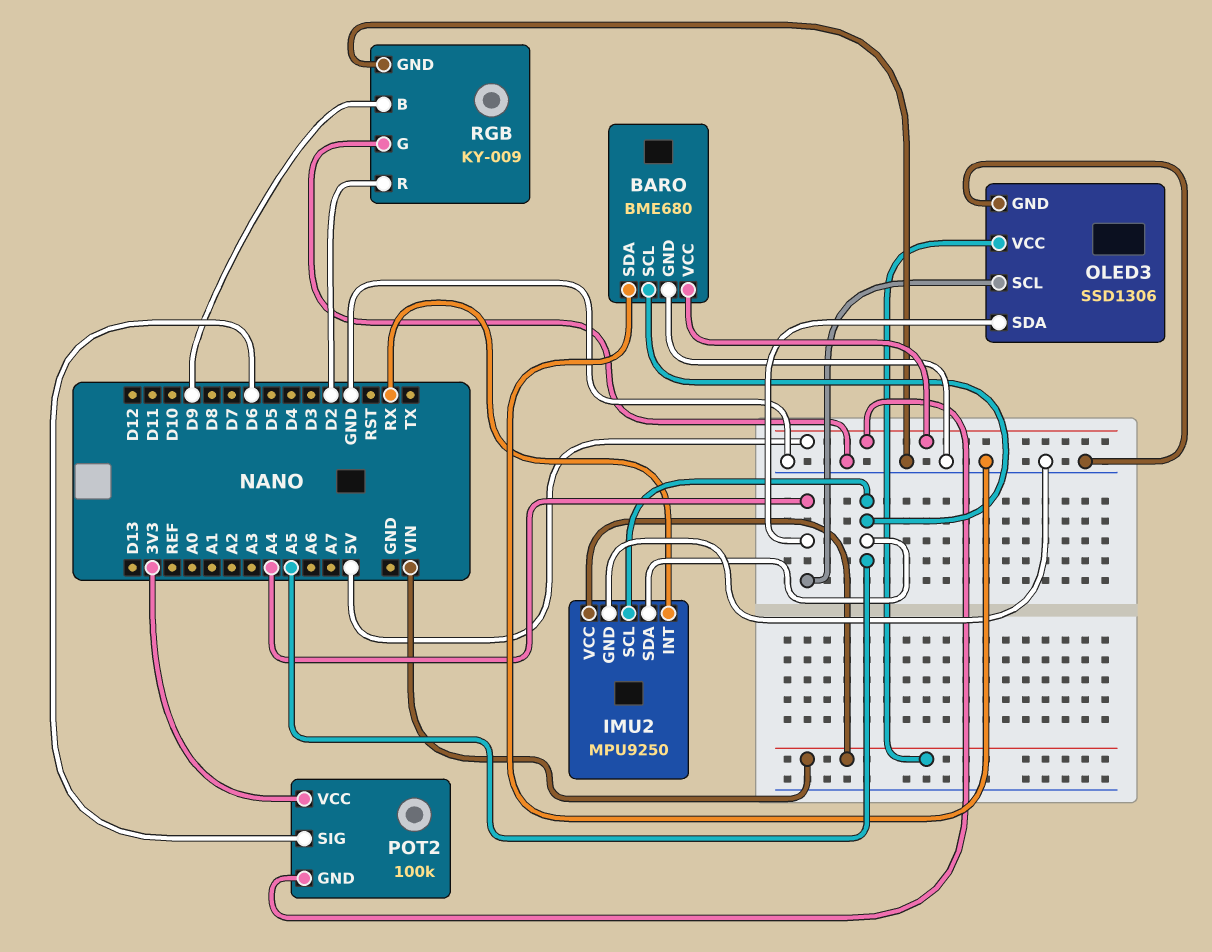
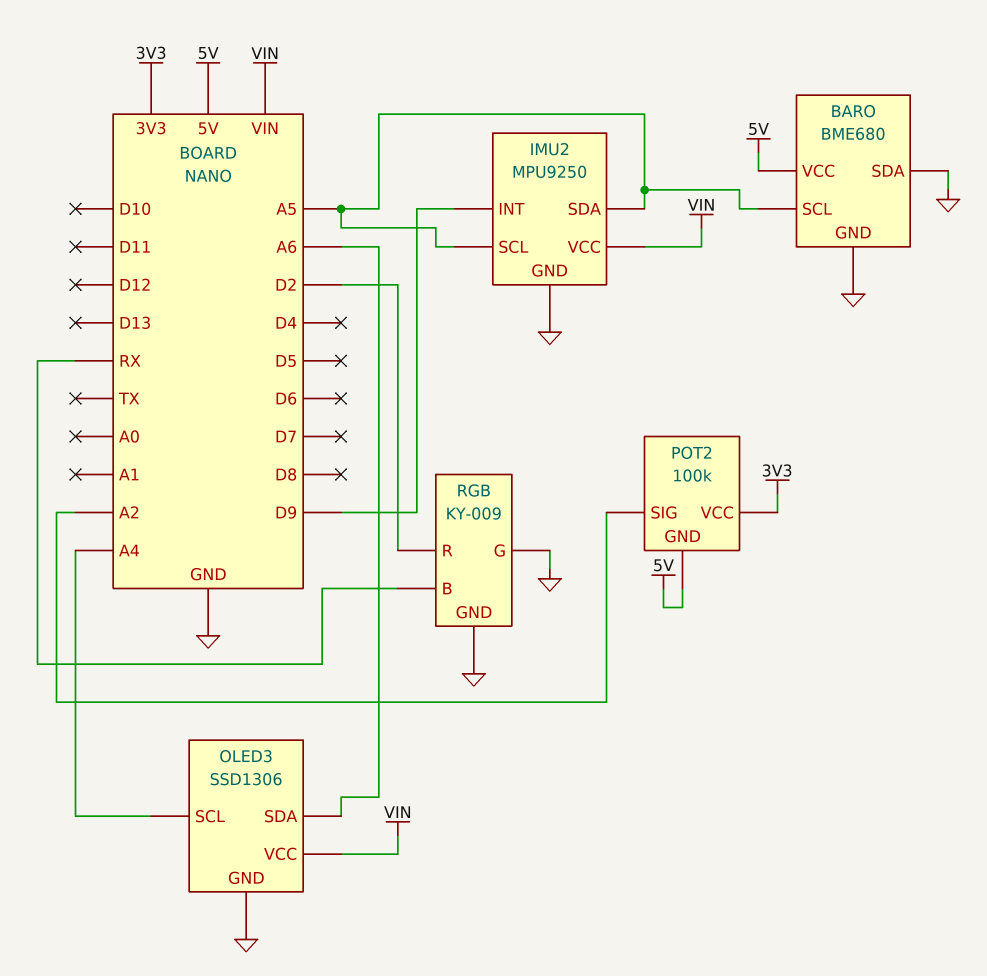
IMU2 pin INT: RX -> D9
OLED3 pin SDA: A4 -> A6
POT2 pin SIG: D6 -> A2
RGB pin B: D9 -> RX

